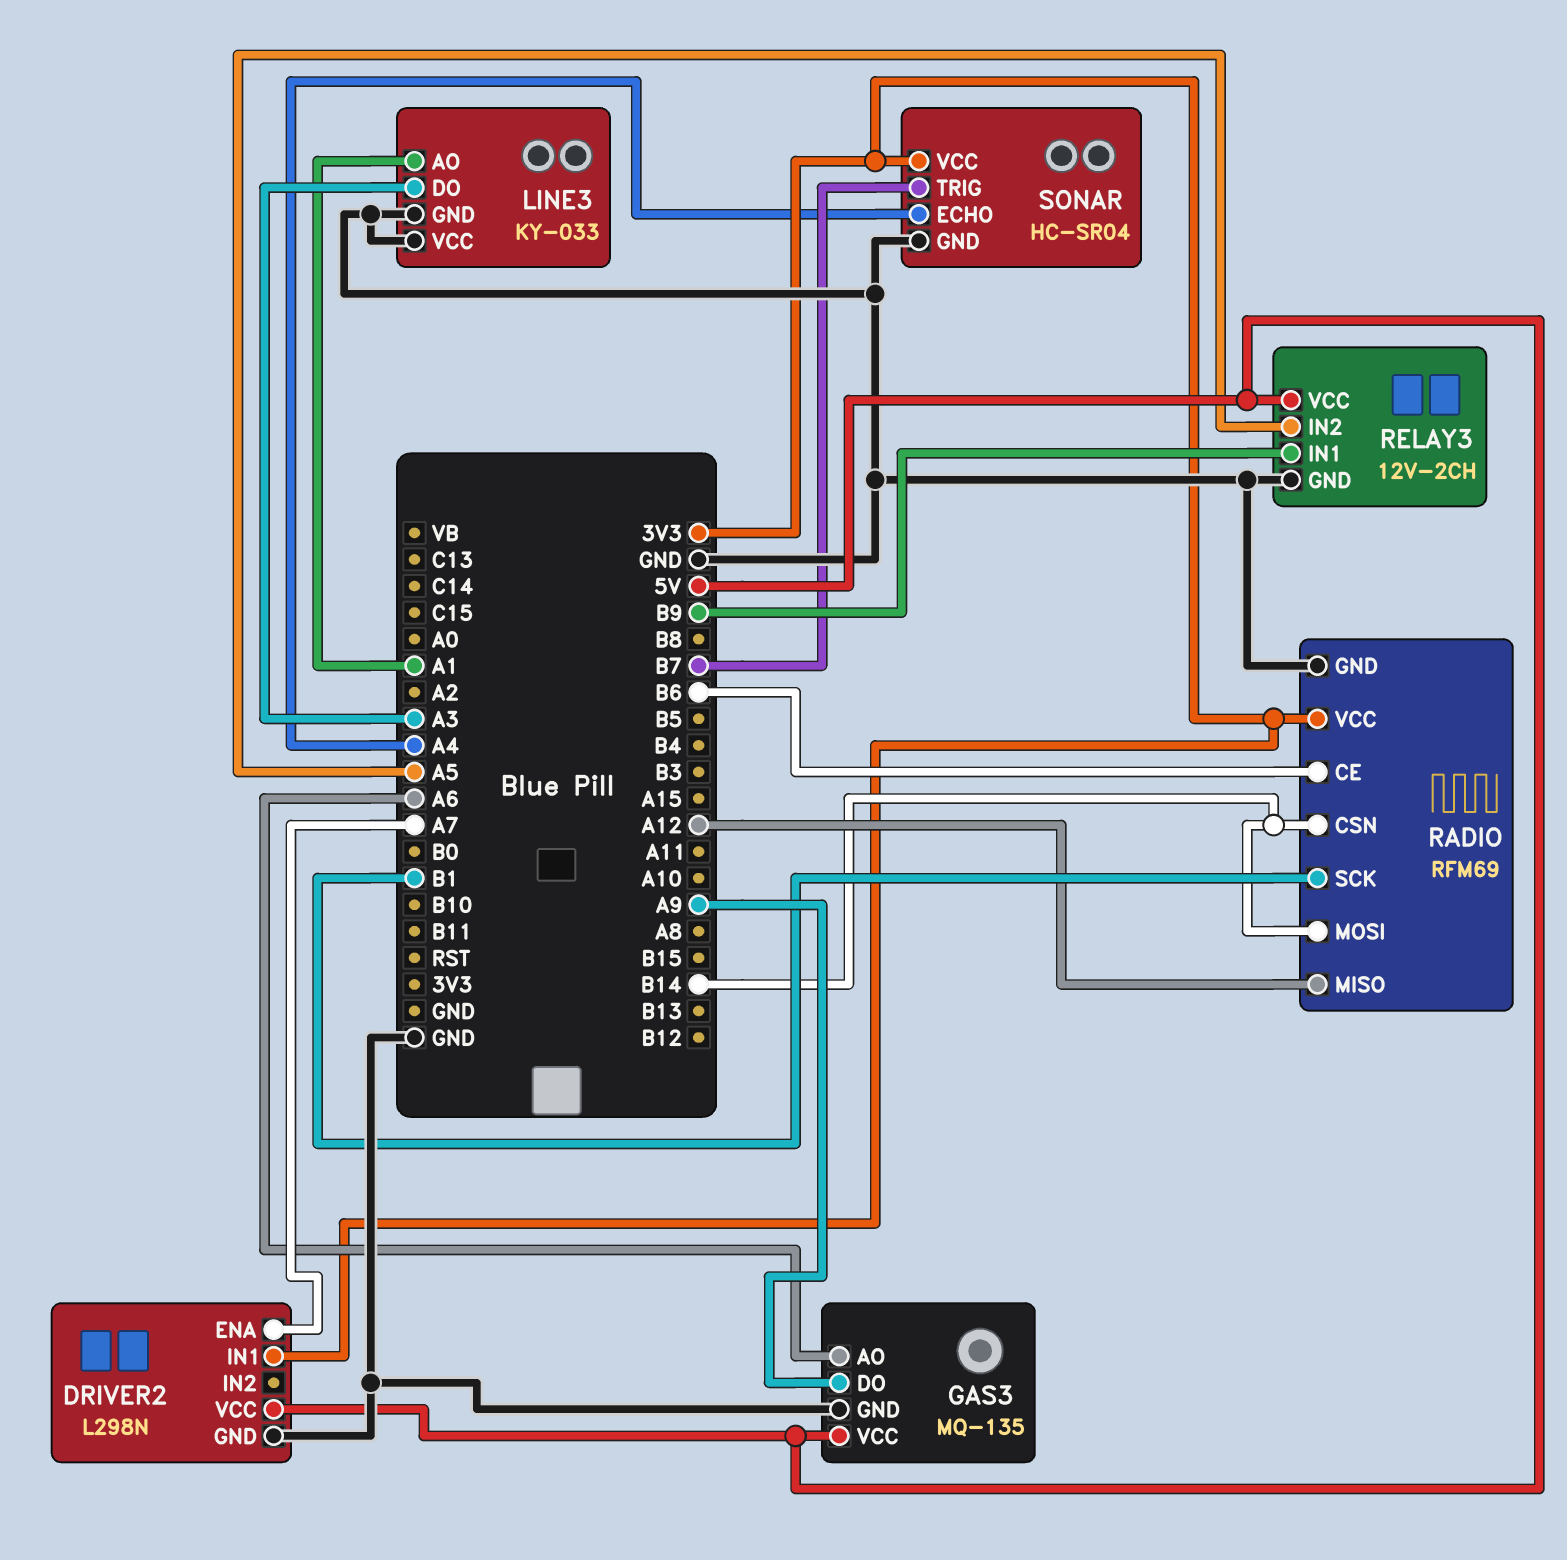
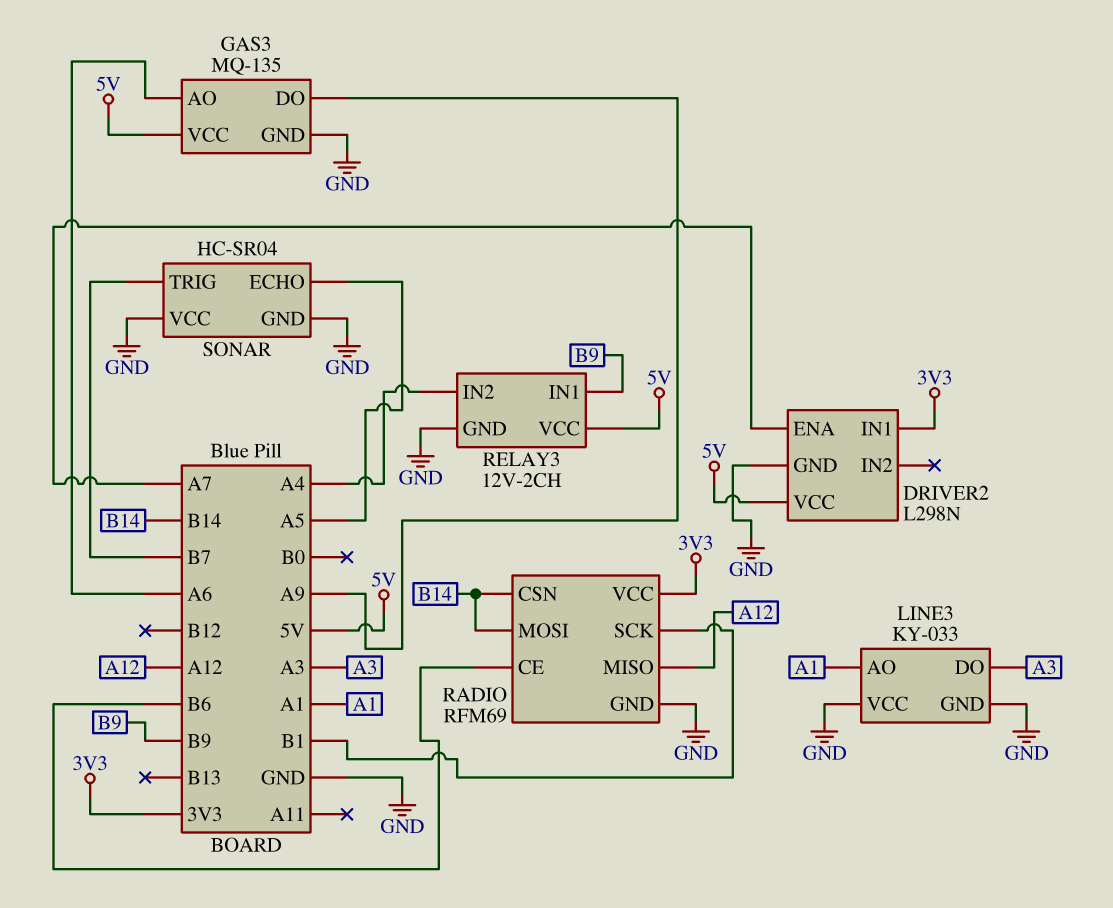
RELAY3 pin IN2: A5 -> A4
SONAR pin ECHO: A4 -> A5
SONAR pin VCC: 3V3 -> GND

